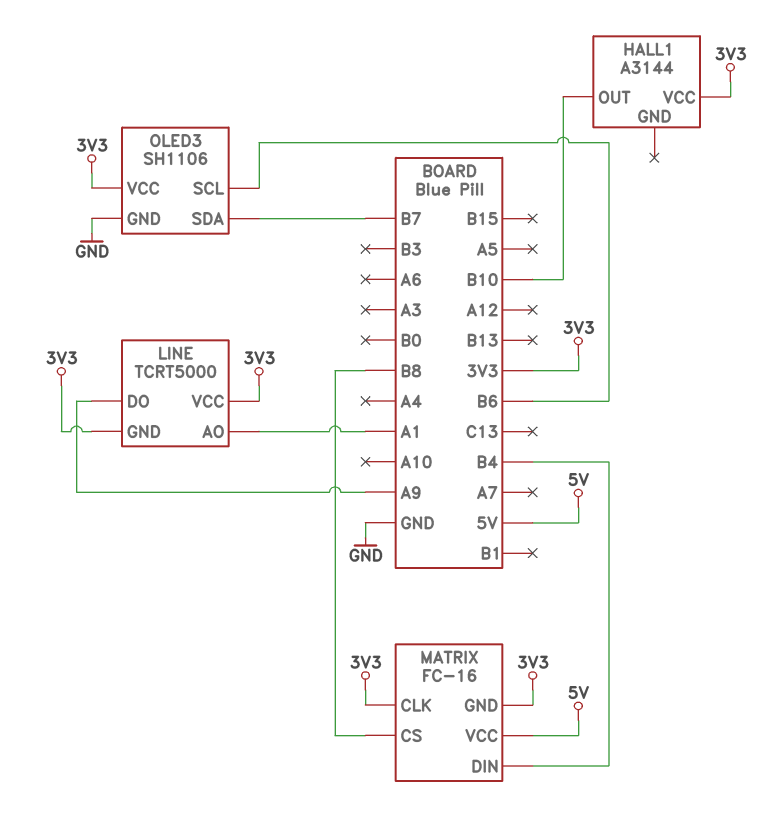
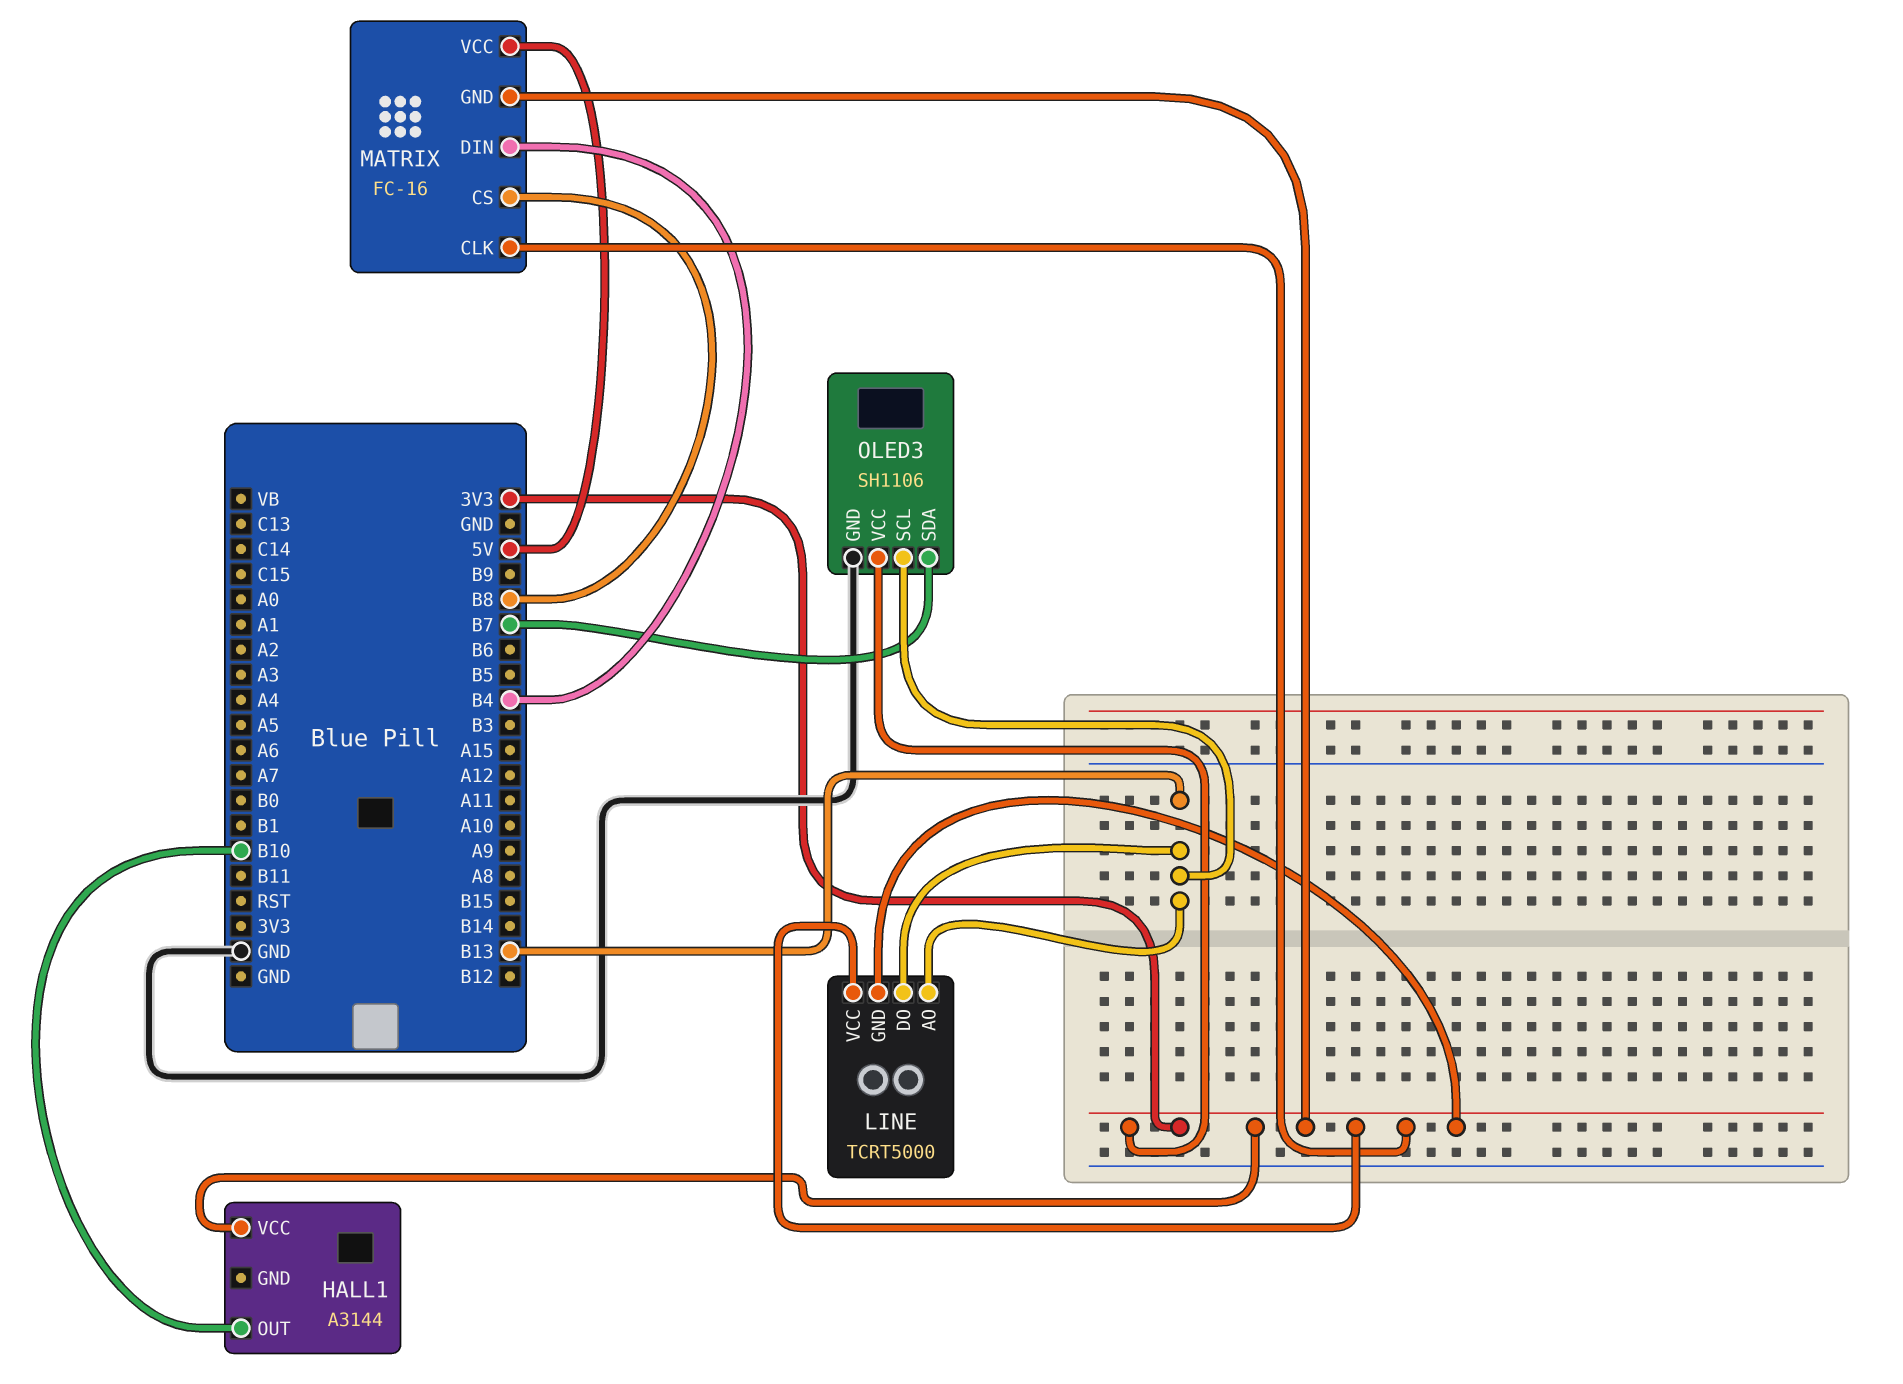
LINE pin AO: A1 -> B13
LINE pin DO: A9 -> B13
OLED3 pin SCL: B6 -> B13

